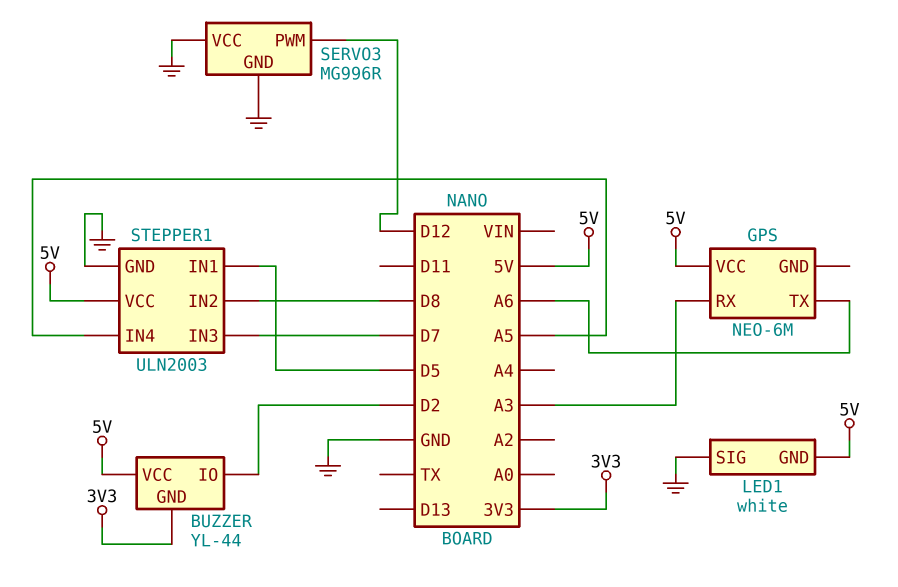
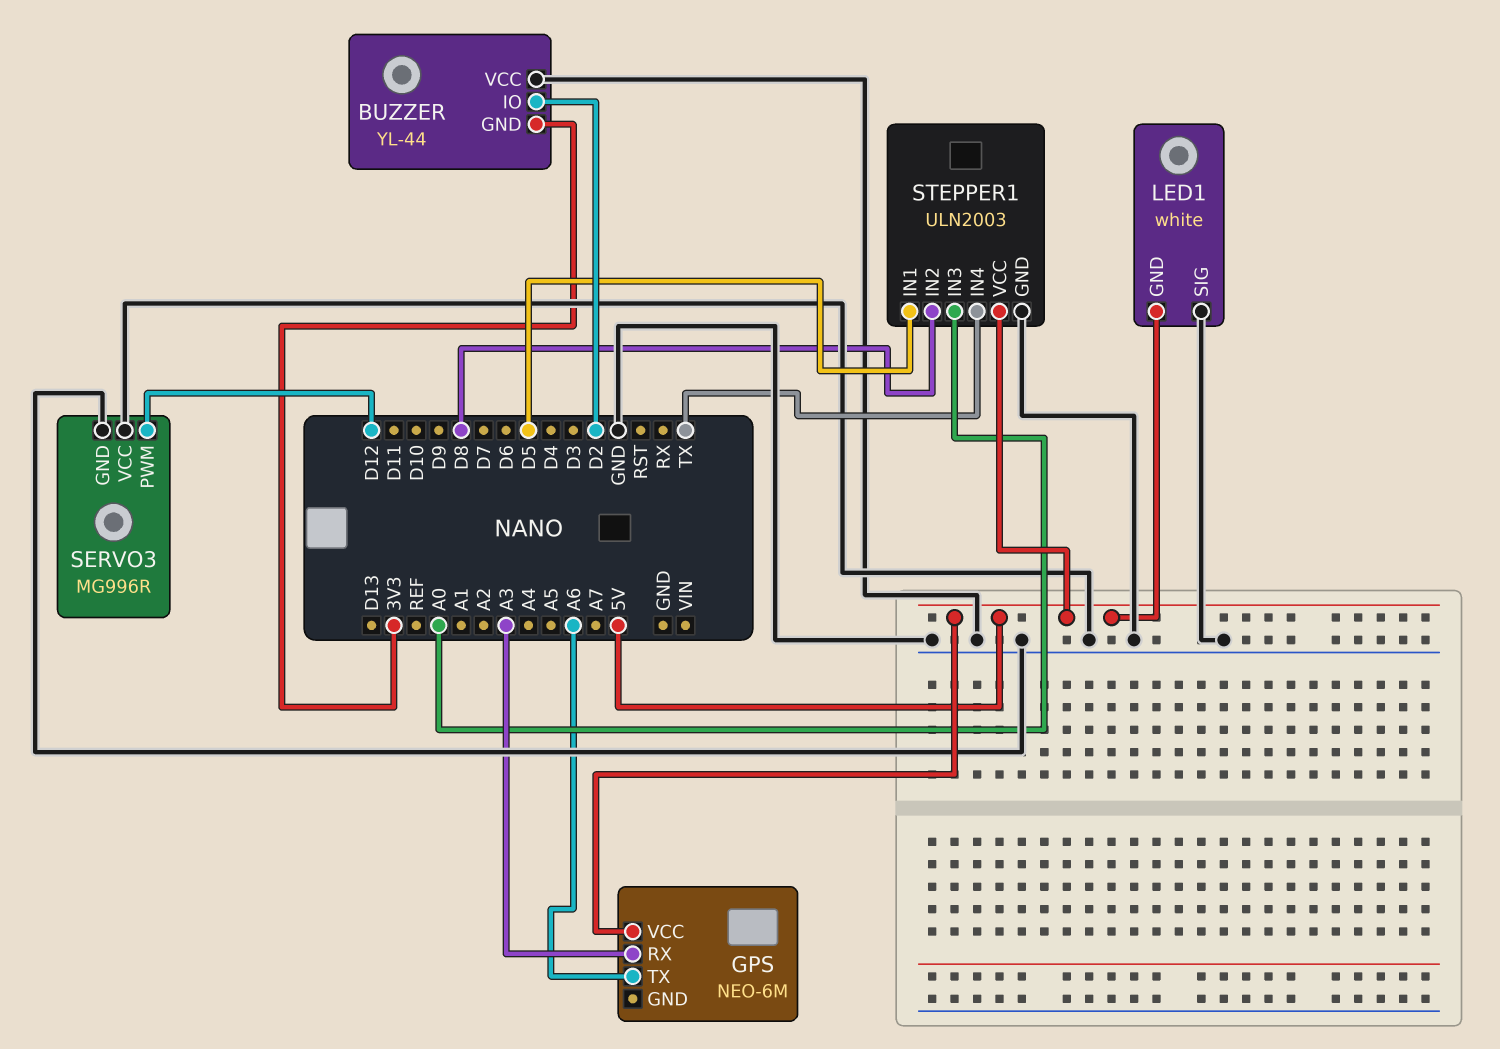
BUZZER pin VCC: 5V -> GND
STEPPER1 pin IN3: D7 -> A0
STEPPER1 pin IN4: A5 -> TX

